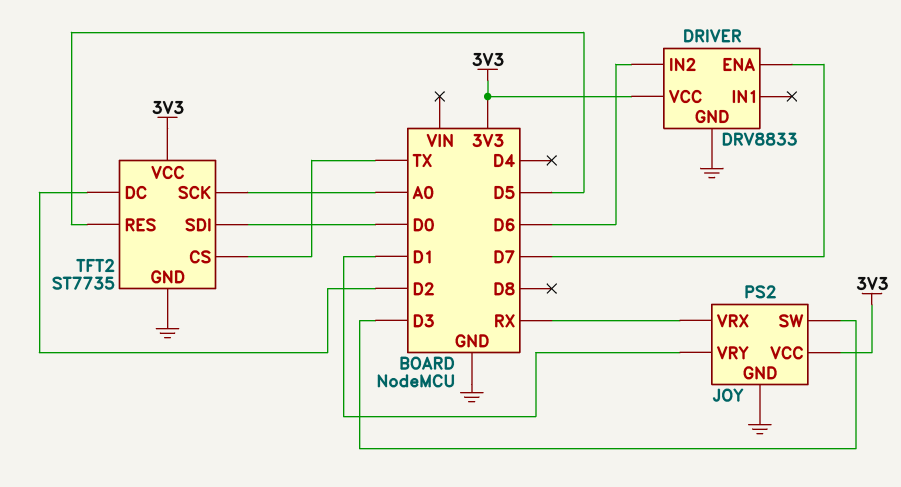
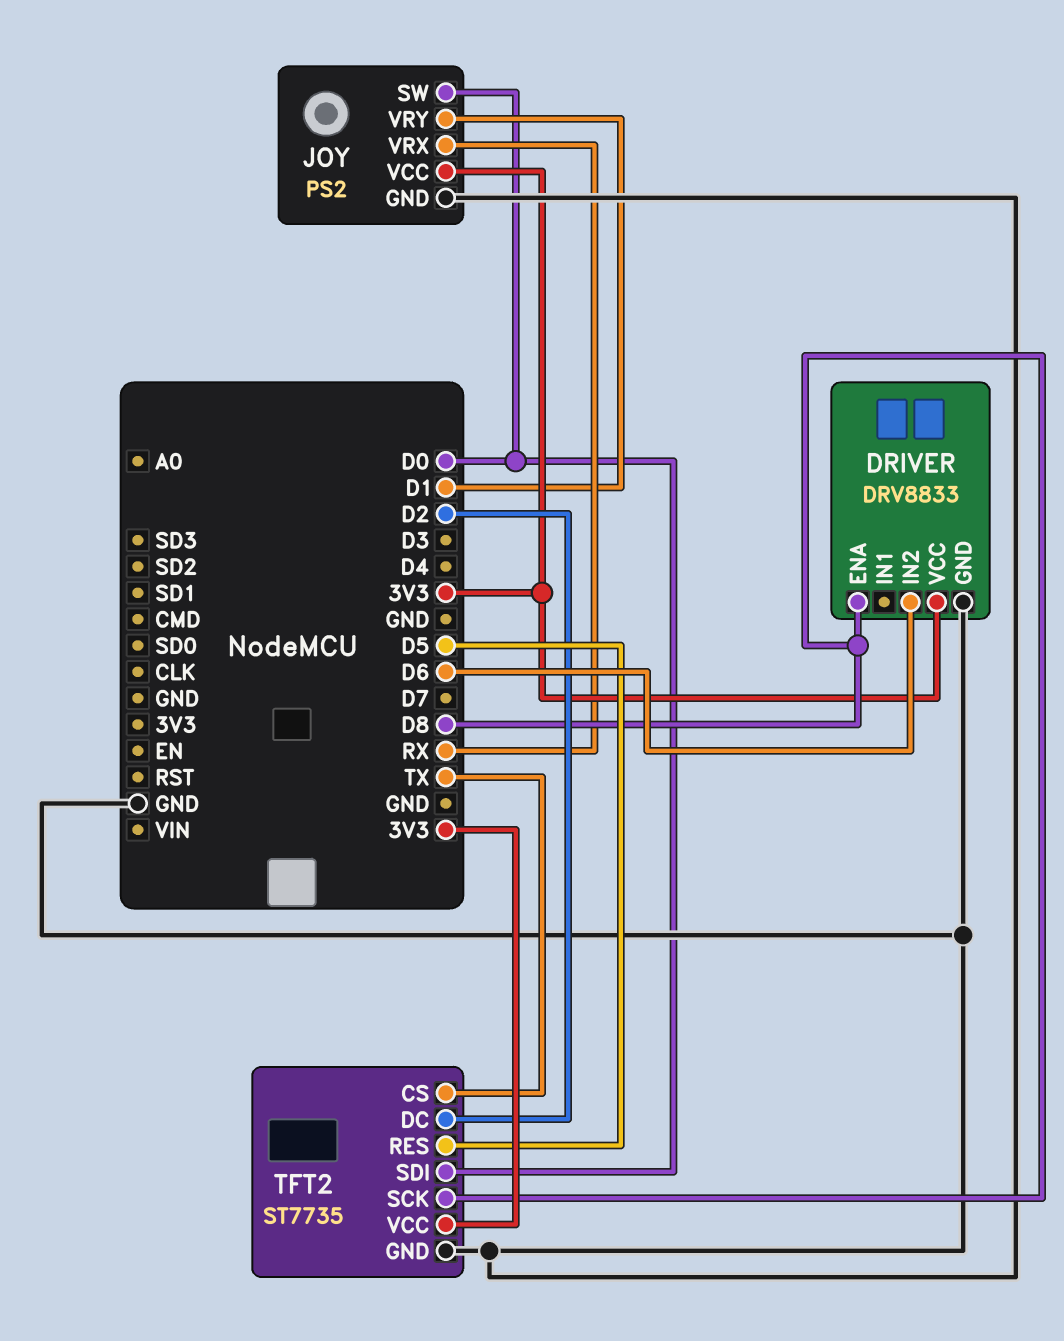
DRIVER pin ENA: D7 -> D8
JOY pin SW: D3 -> D0
TFT2 pin SCK: A0 -> D8

